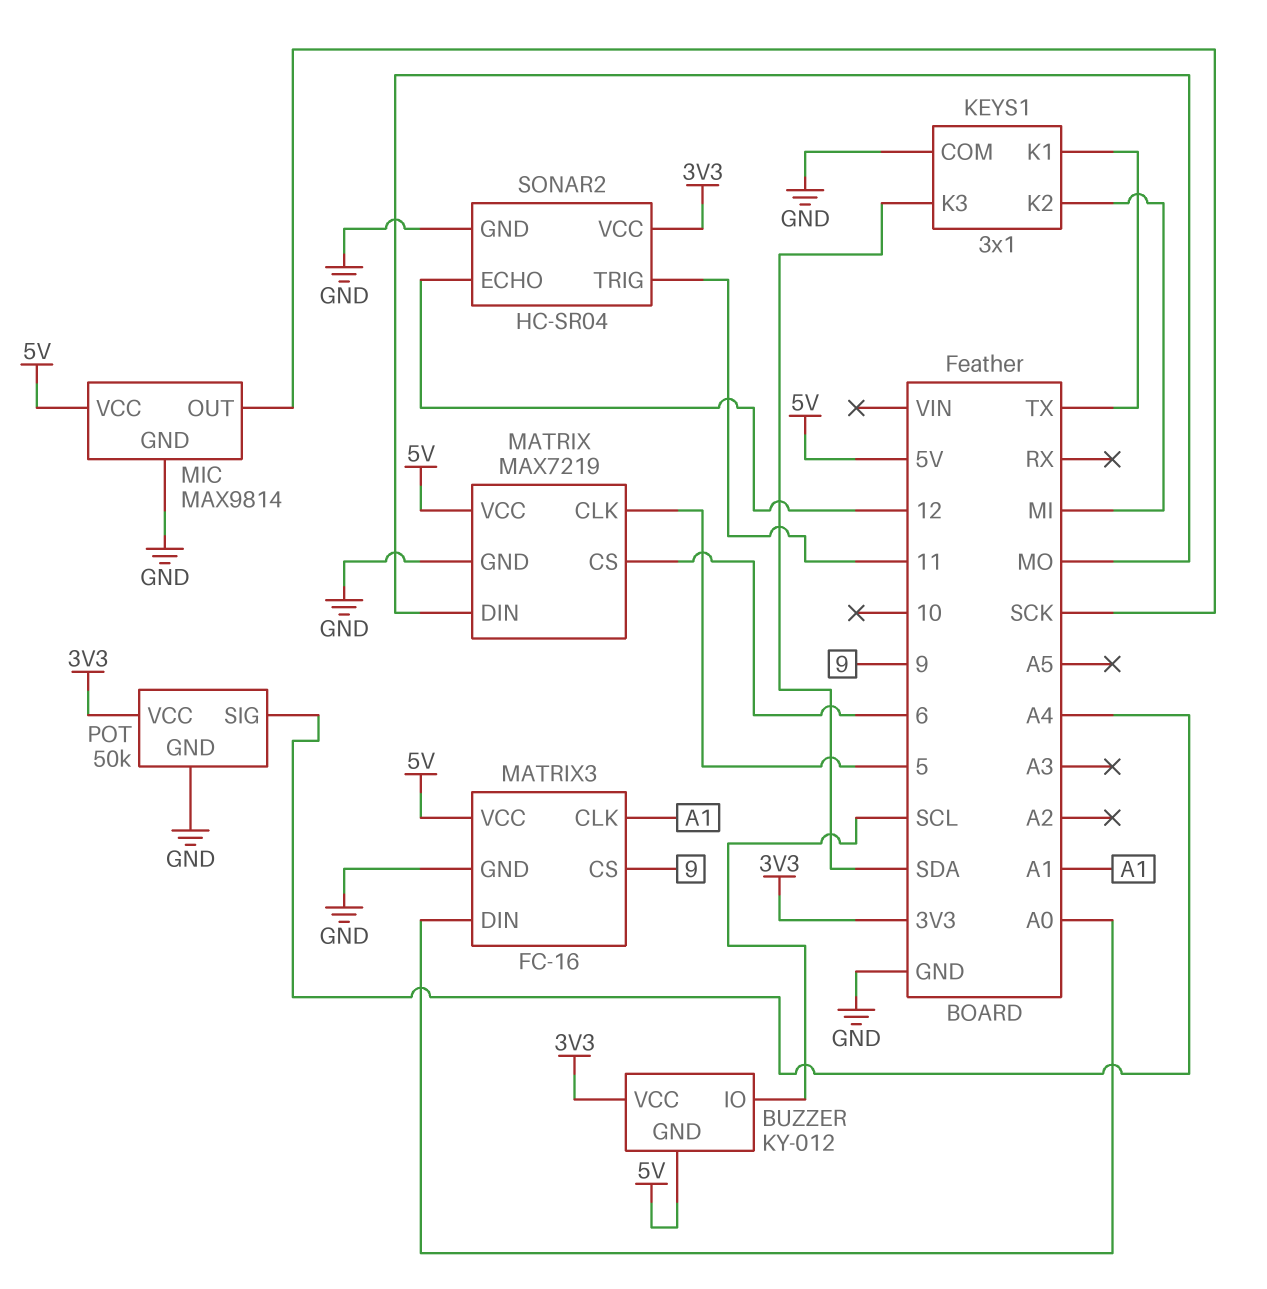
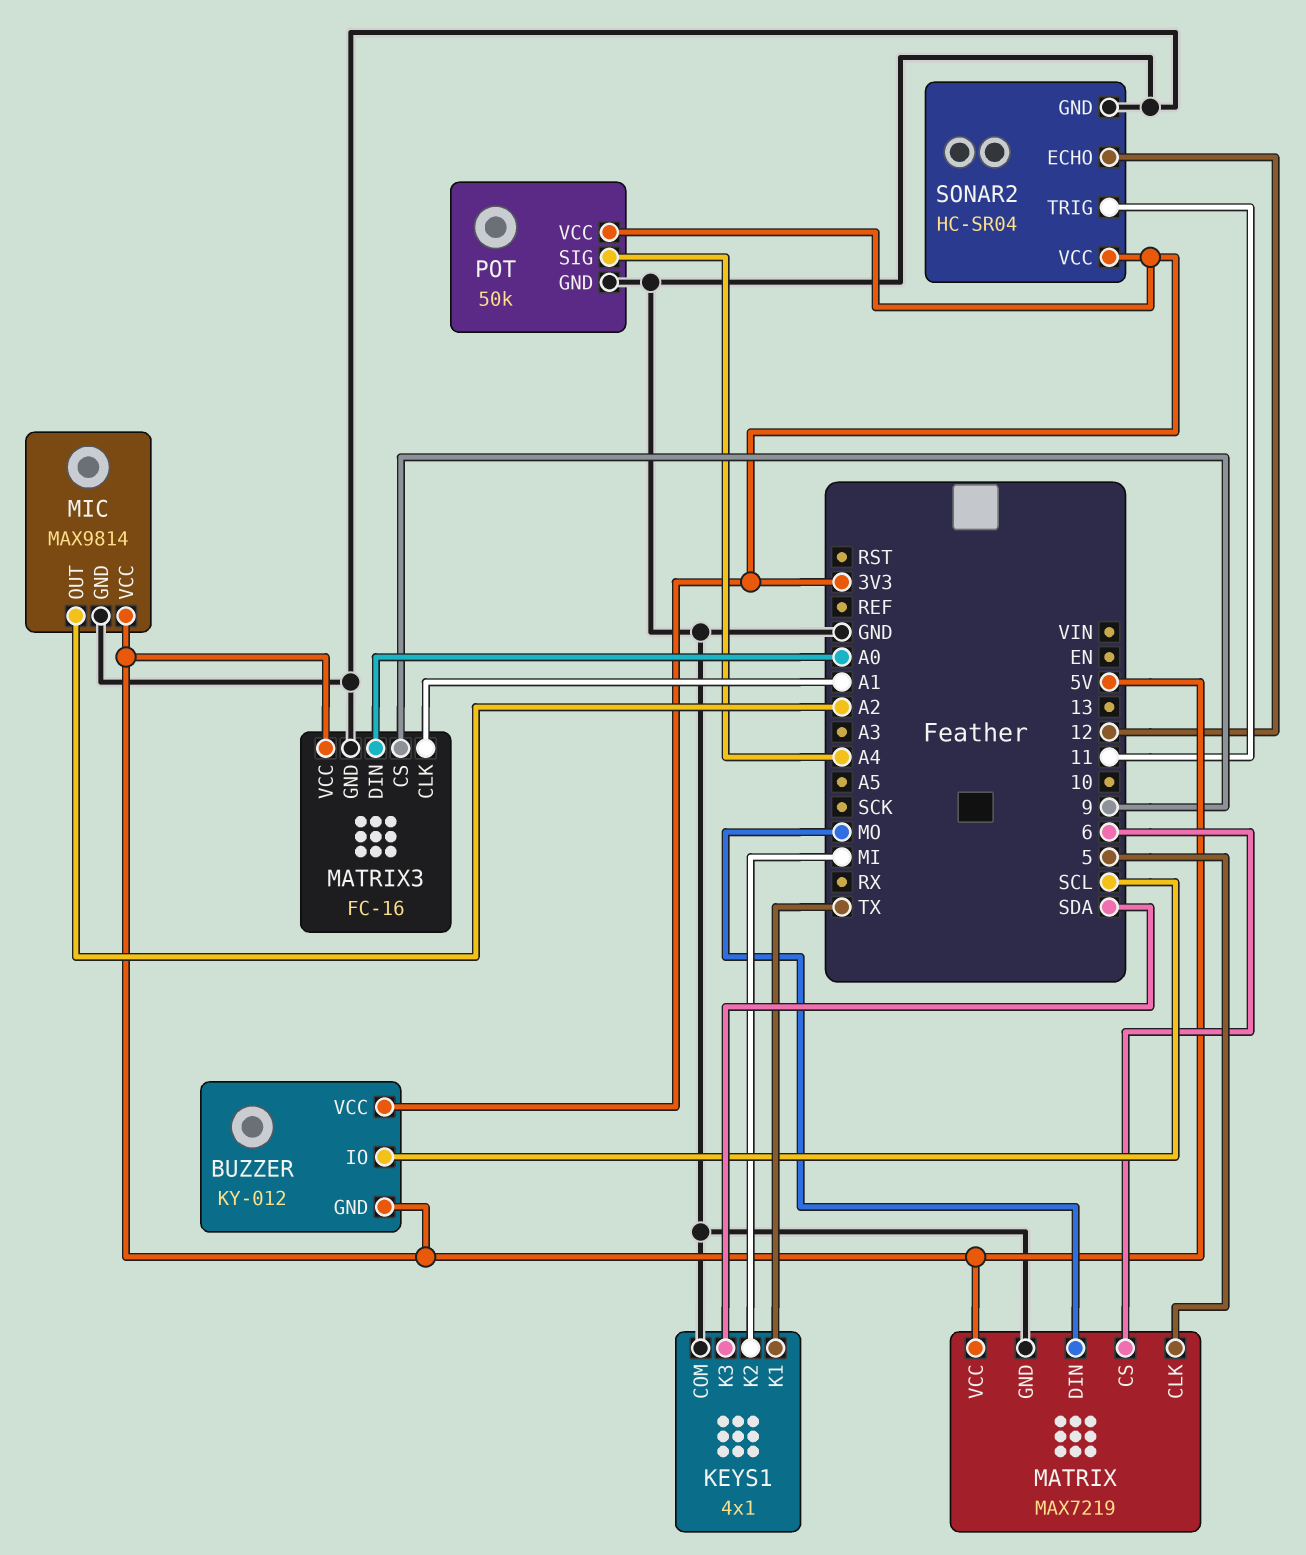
KEYS1: 3x1 -> 4x1
MIC pin OUT: SCK -> A2

